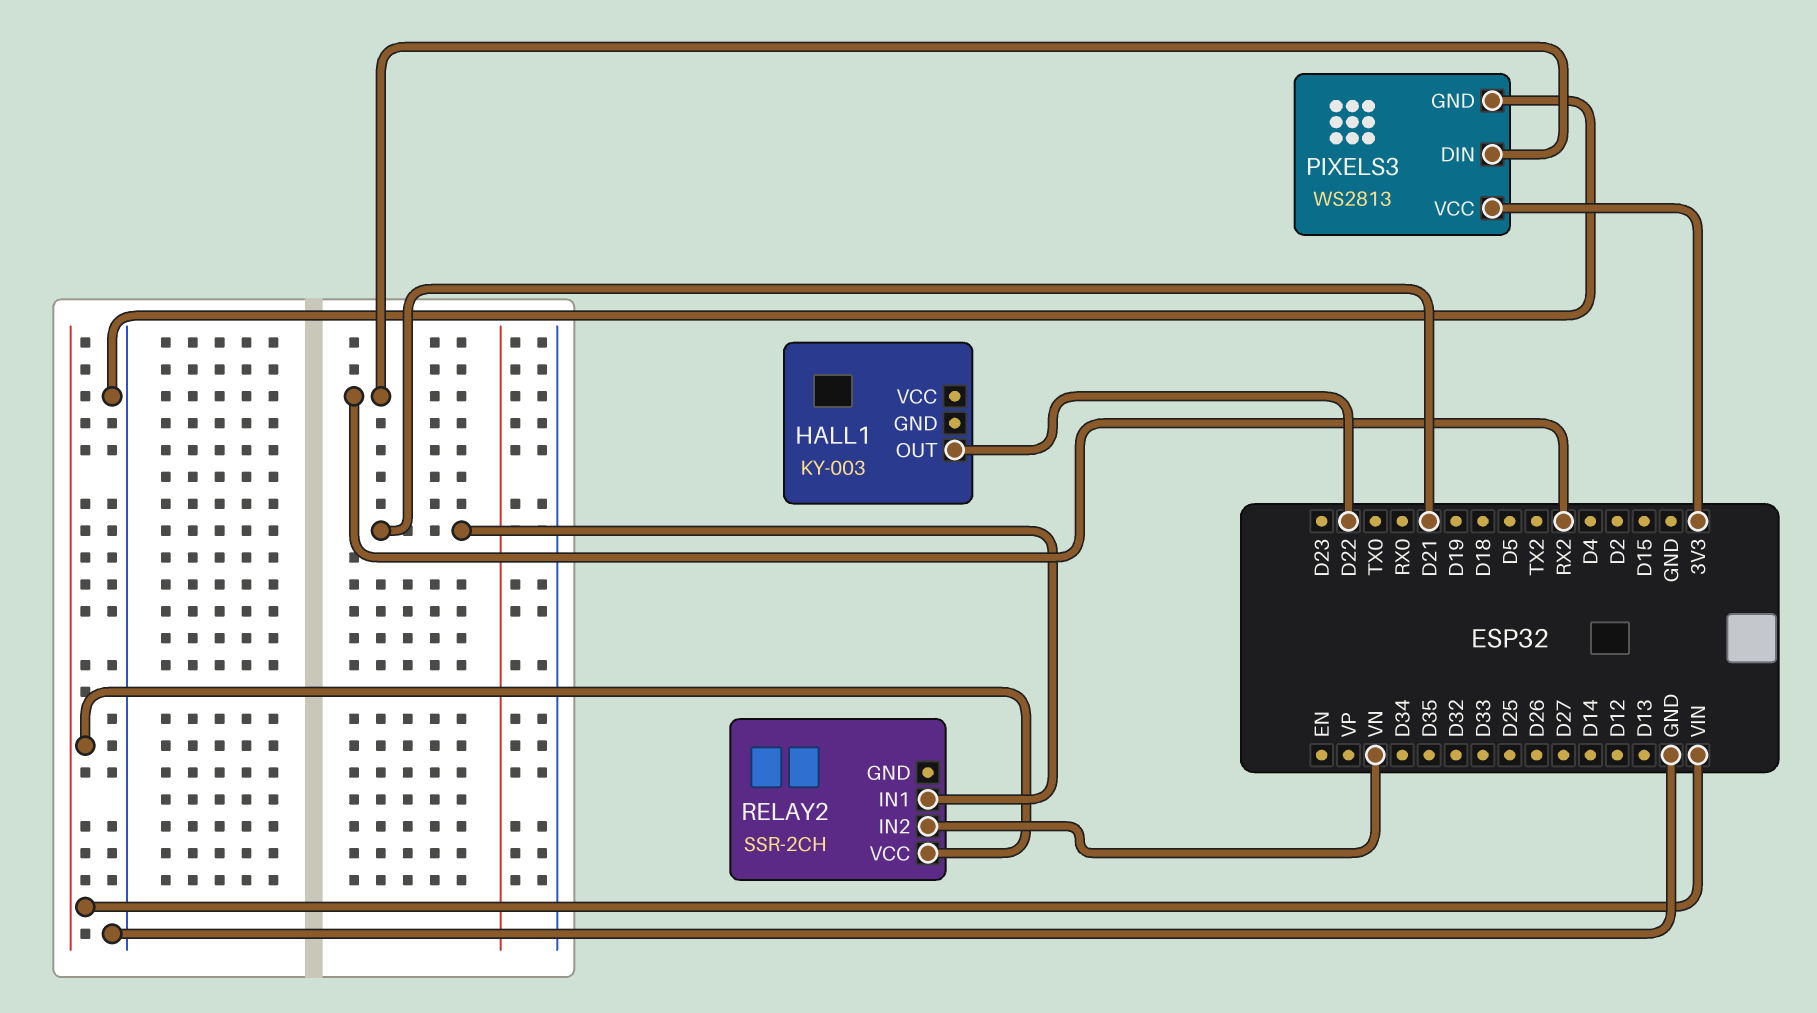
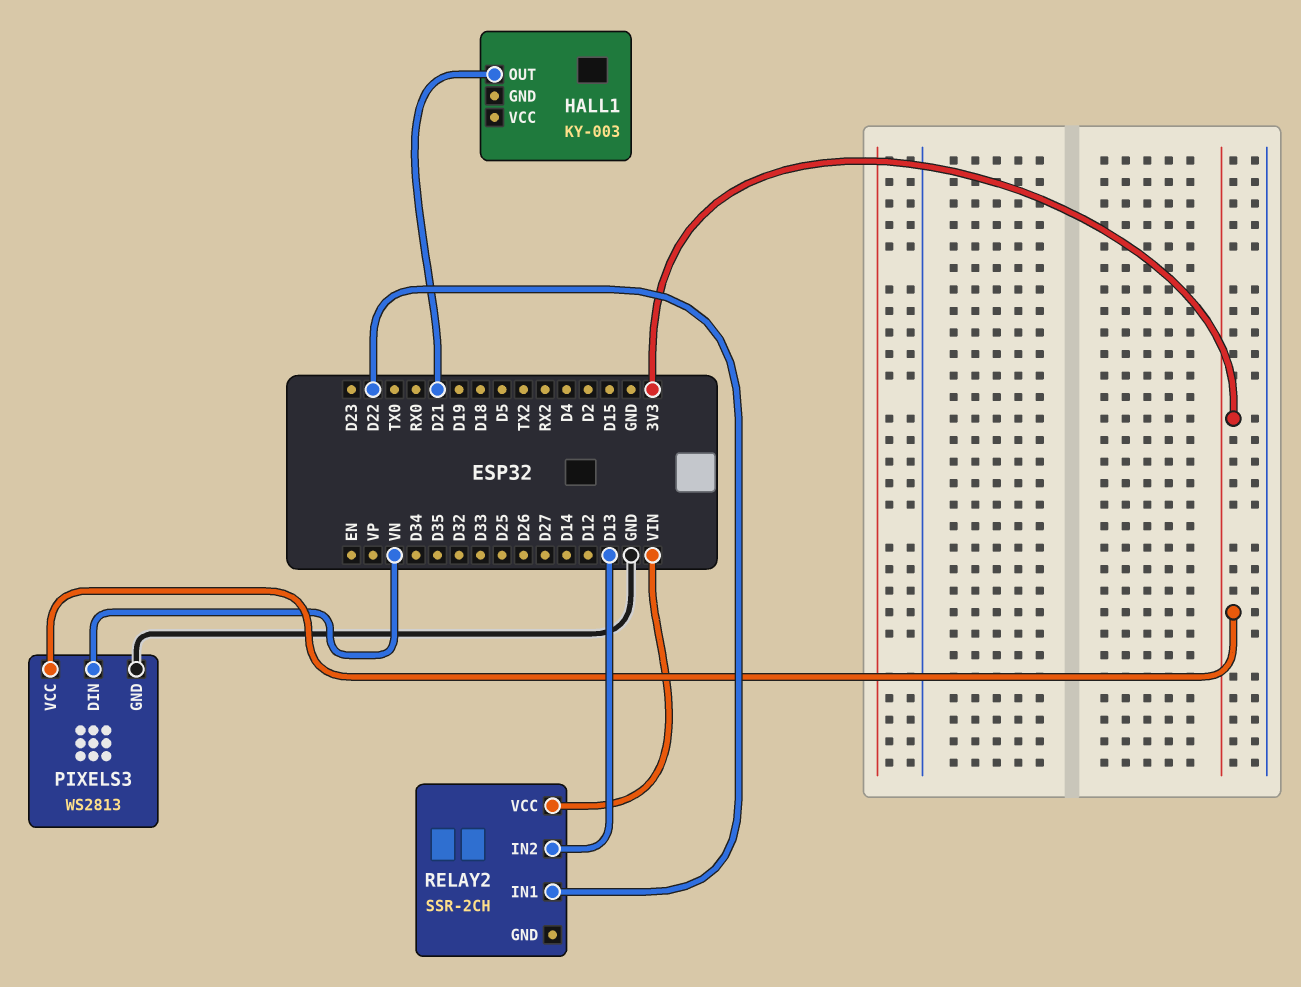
HALL1 pin OUT: D22 -> D21
PIXELS3 pin DIN: RX2 -> VN
RELAY2 pin IN1: D21 -> D22
RELAY2 pin IN2: VN -> D13

